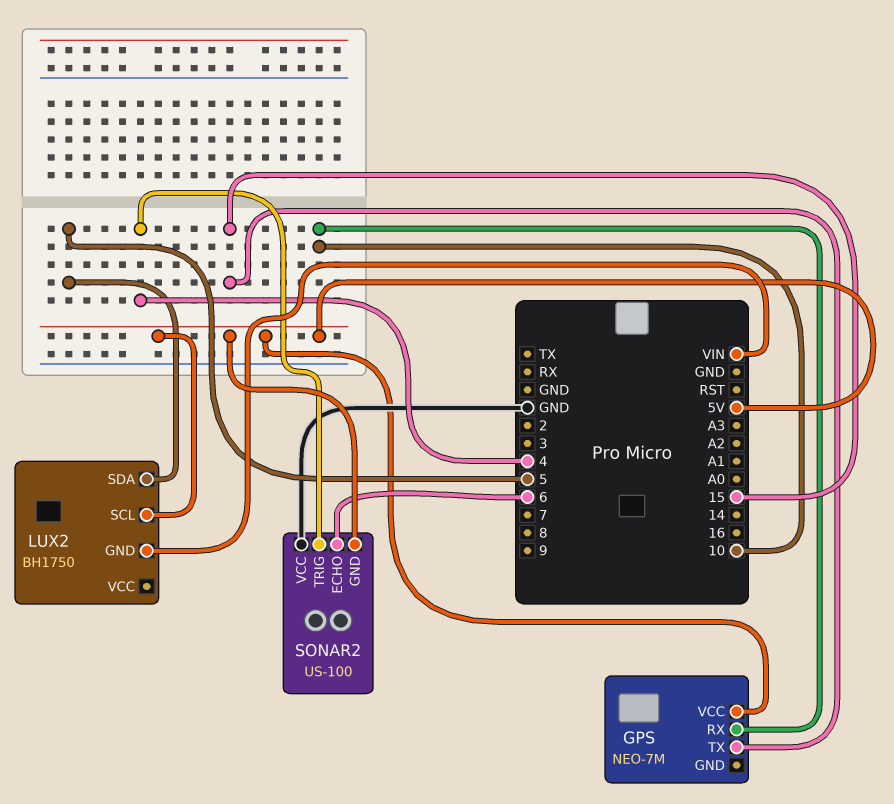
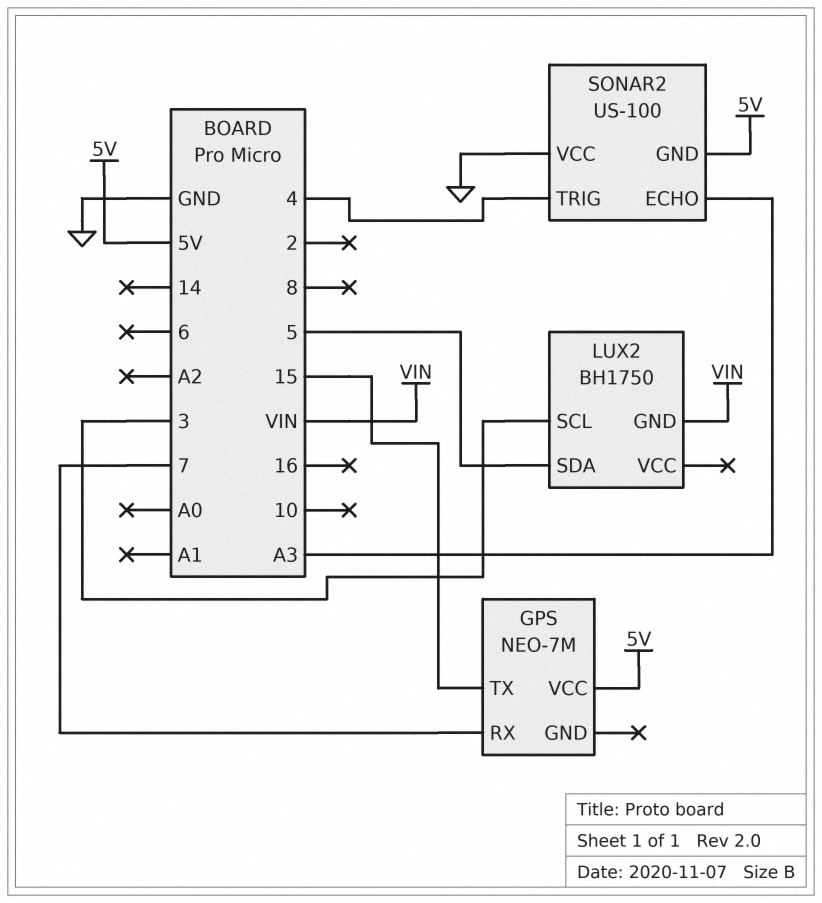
GPS pin RX: 10 -> 7
LUX2 pin SCL: 5V -> 3
SONAR2 pin ECHO: 6 -> A3

